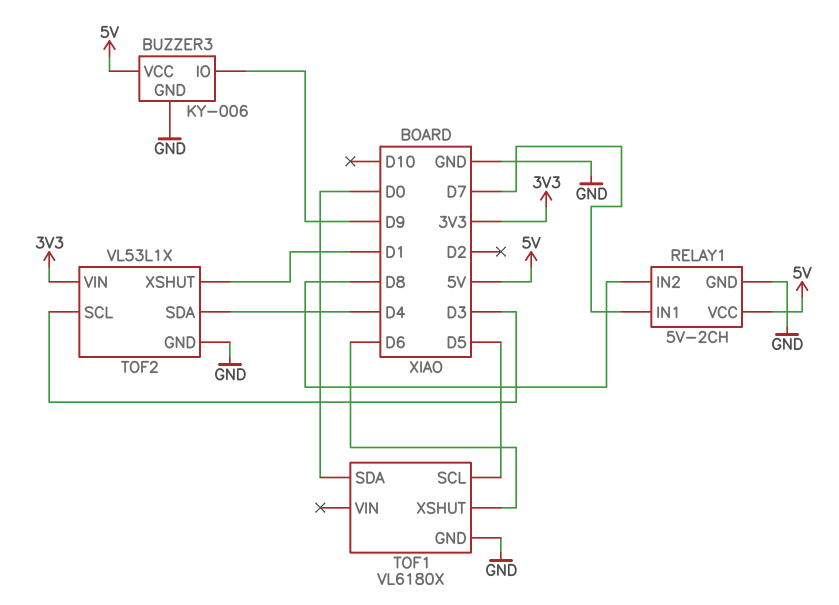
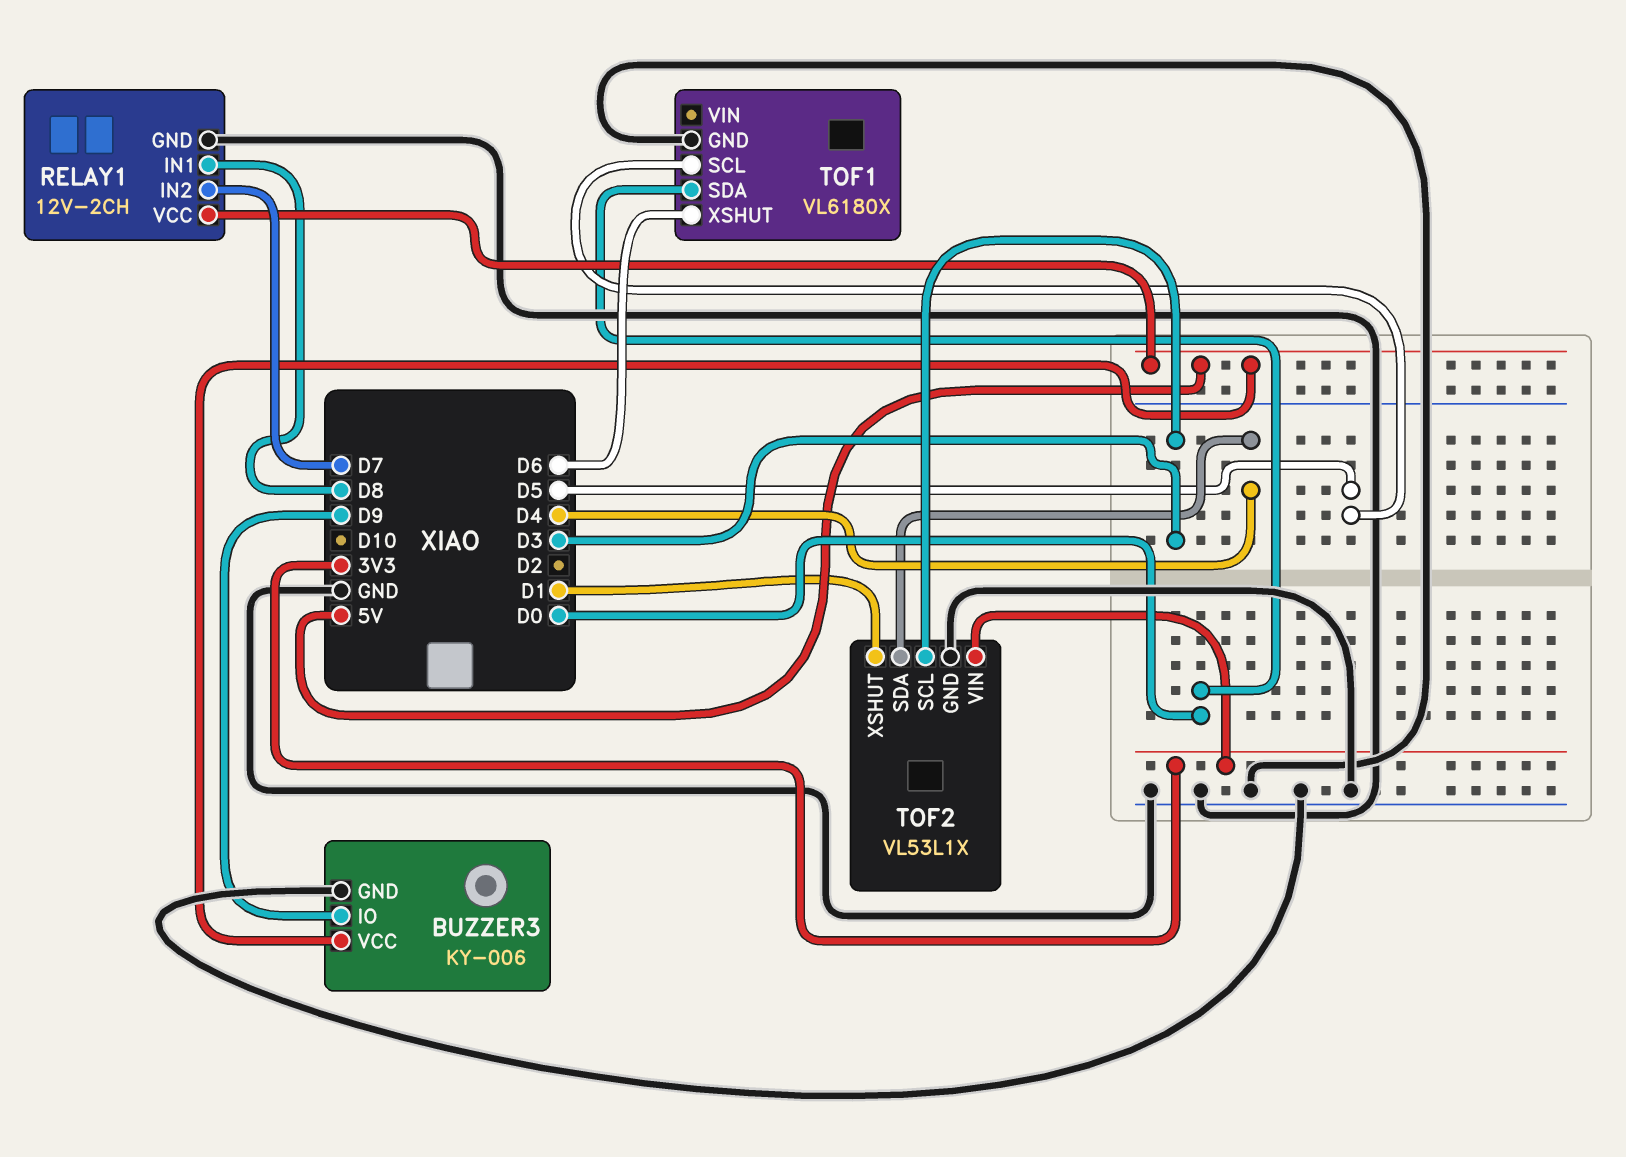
RELAY1: 5V-2CH -> 12V-2CH
RELAY1 pin IN1: D7 -> D8
RELAY1 pin IN2: D8 -> D7

